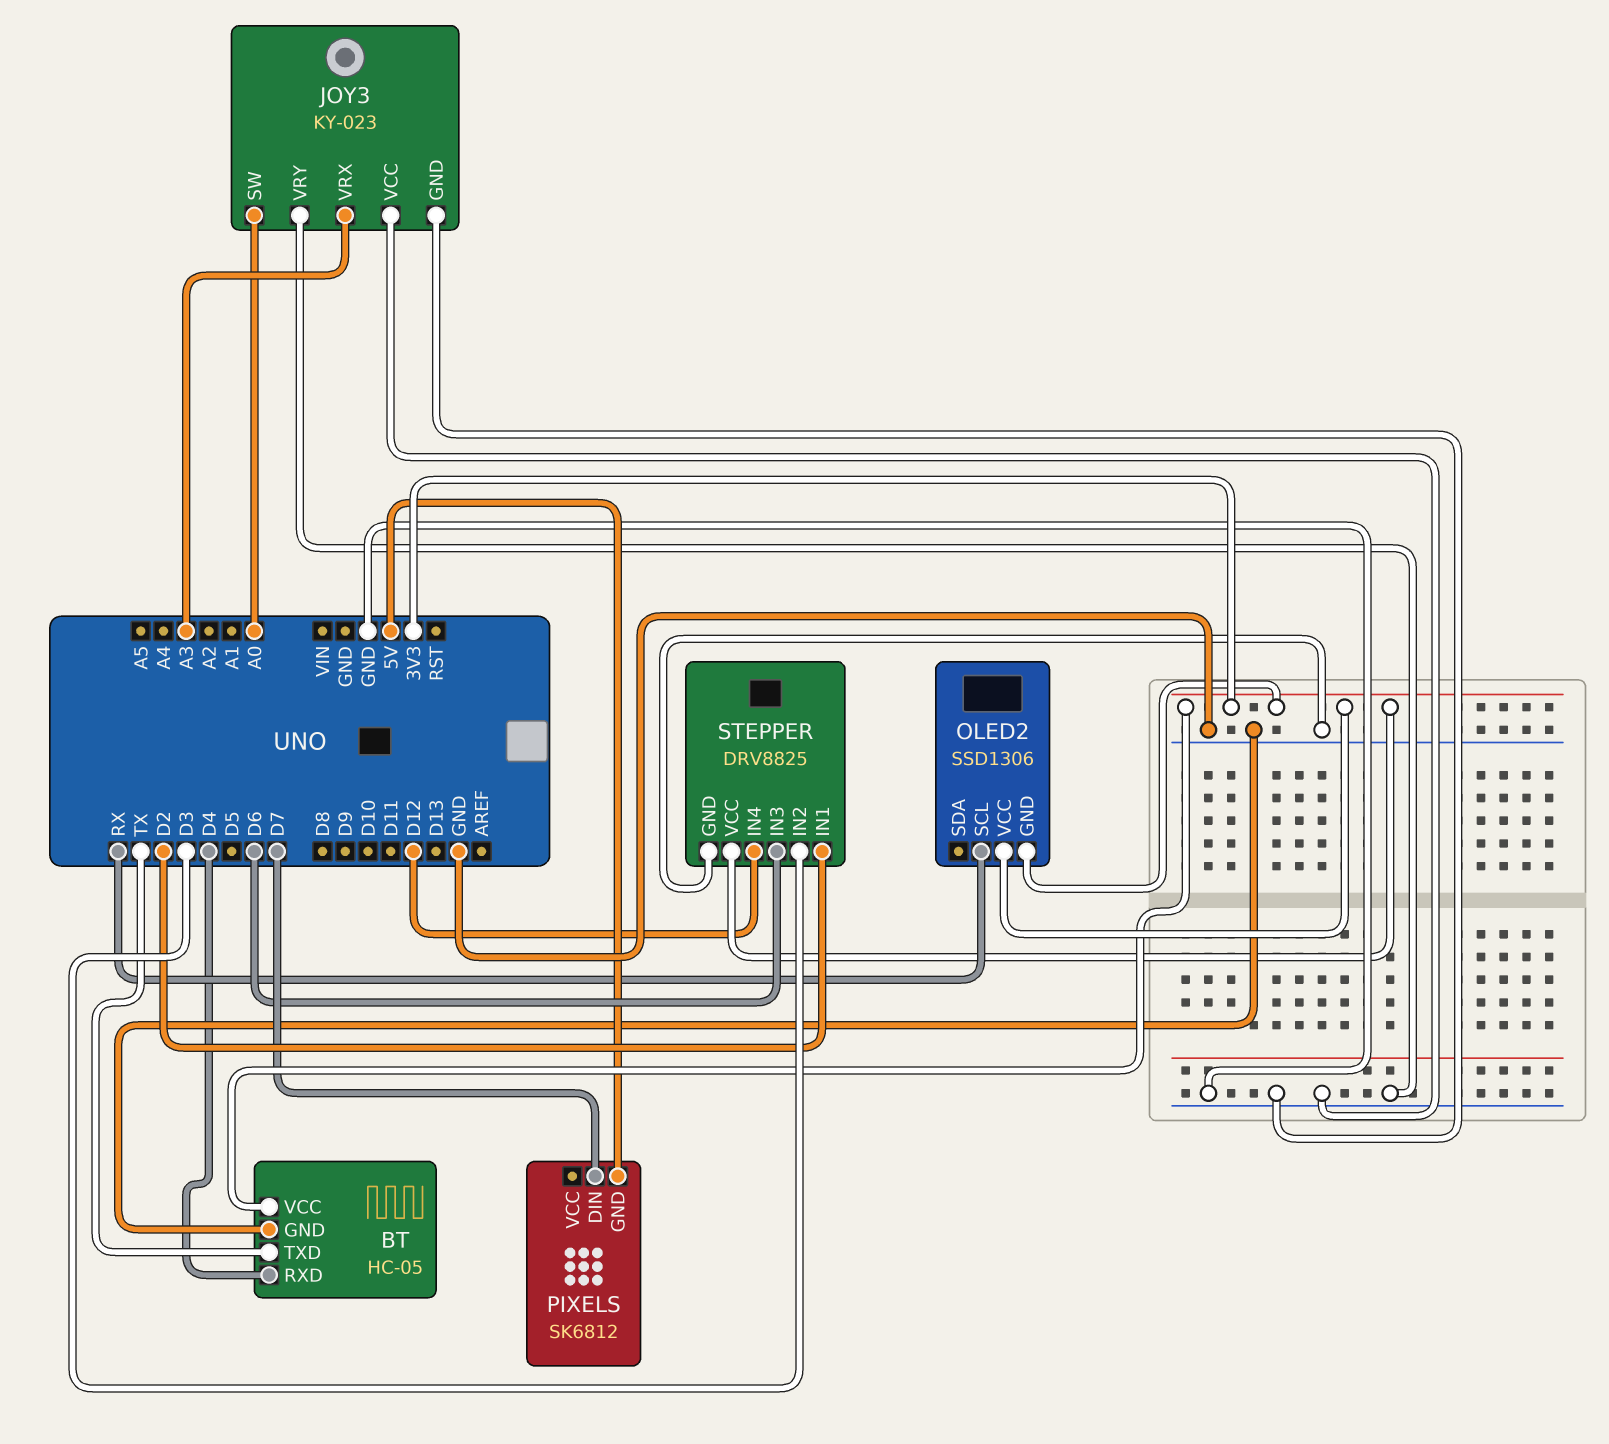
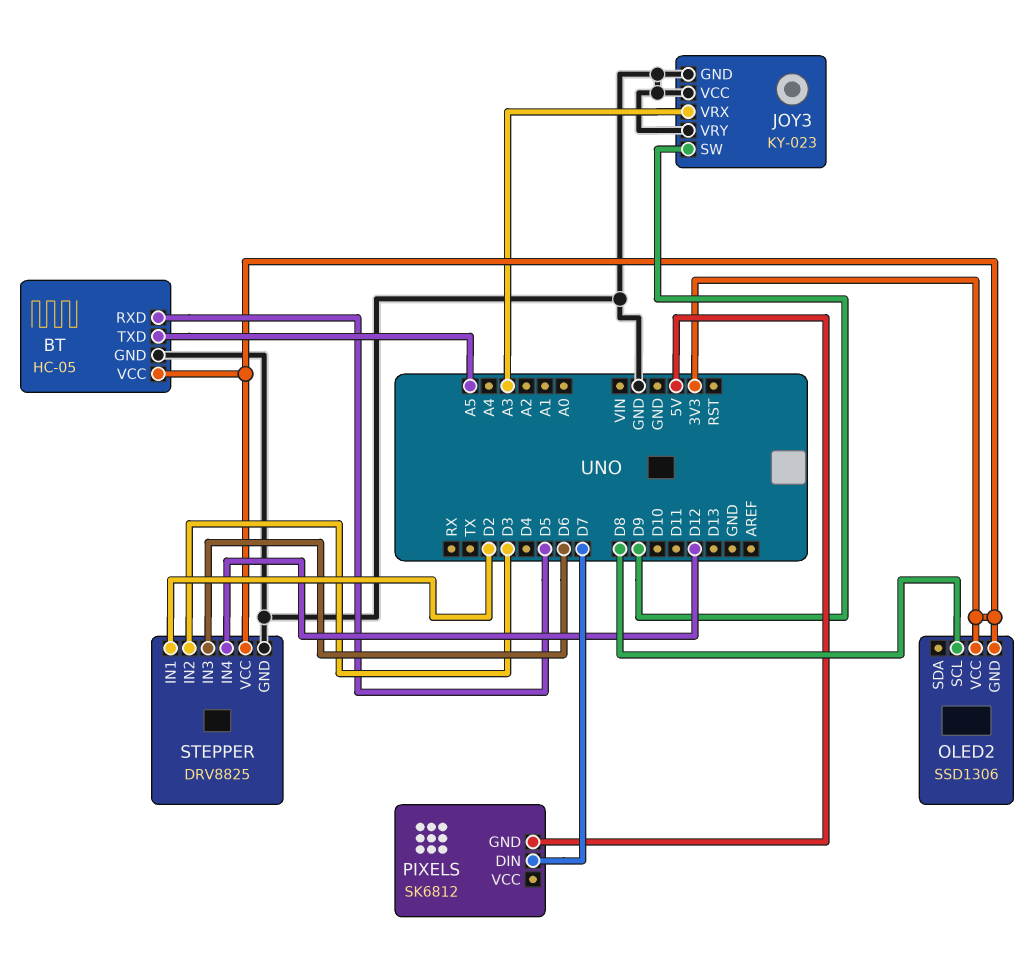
BT pin RXD: D4 -> D5
BT pin TXD: TX -> A5
JOY3 pin SW: A0 -> D9
OLED2 pin SCL: RX -> D8

